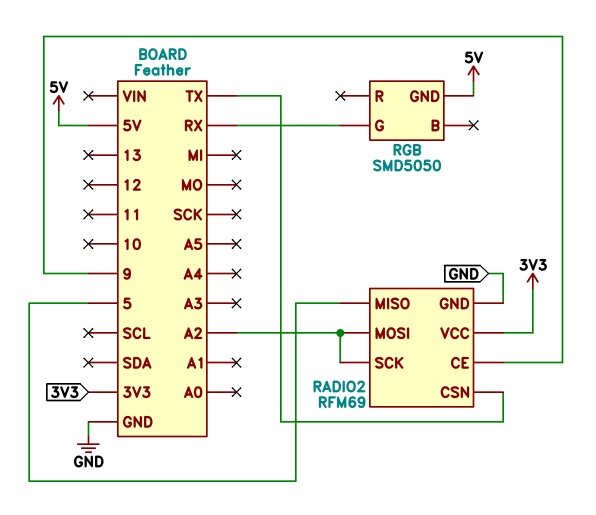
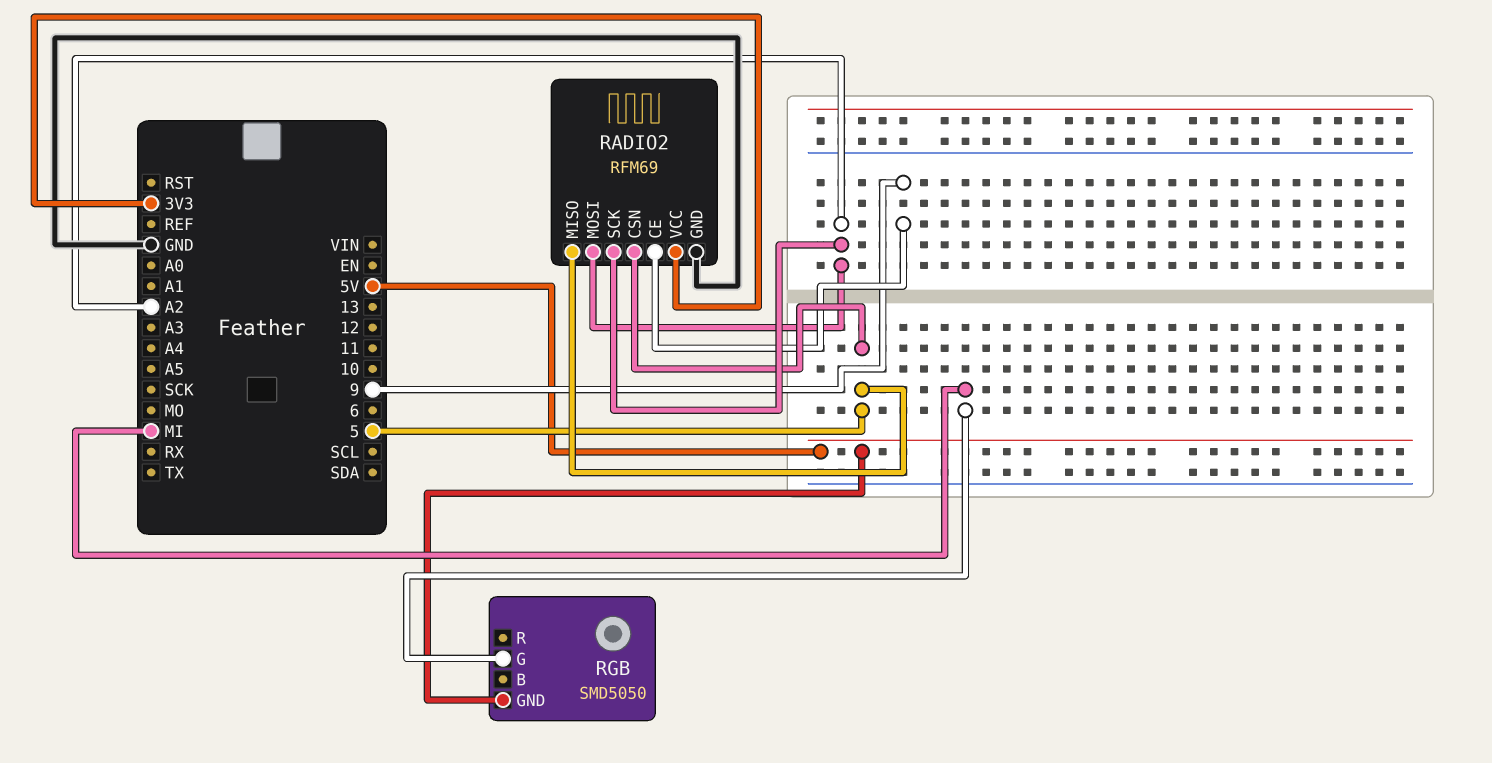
RADIO2 pin CSN: TX -> 5
RGB pin G: RX -> MI

